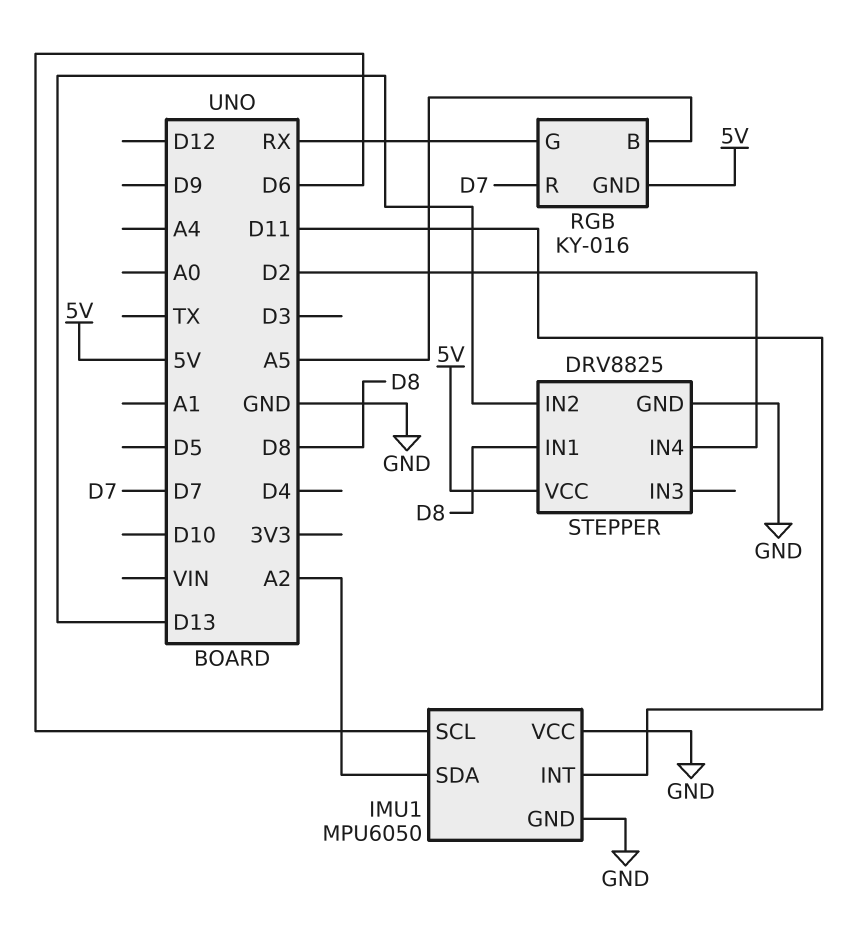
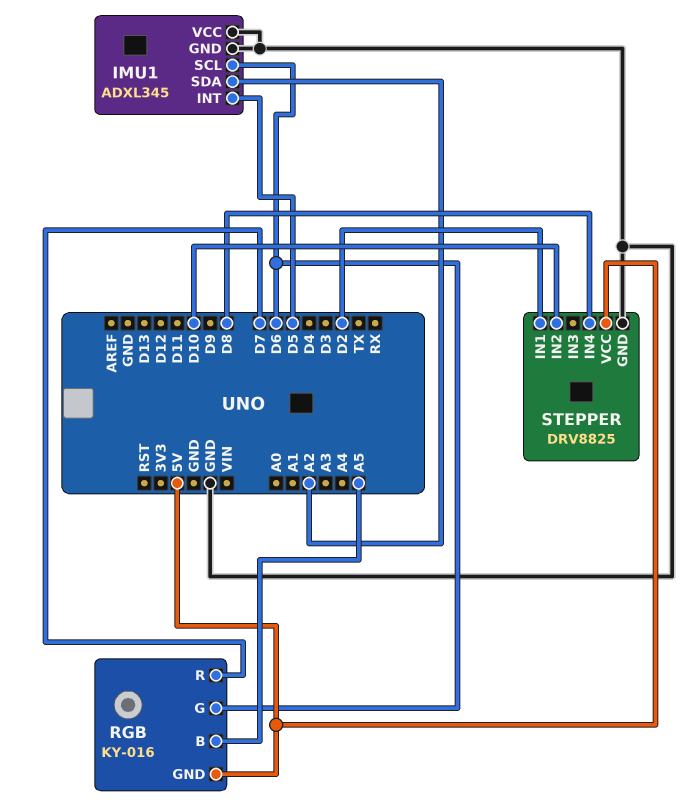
IMU1: MPU6050 -> ADXL345
IMU1 pin INT: D11 -> D5
RGB pin G: RX -> D6
STEPPER pin IN1: D8 -> D2
STEPPER pin IN2: D13 -> D10
STEPPER pin IN4: D2 -> D8

